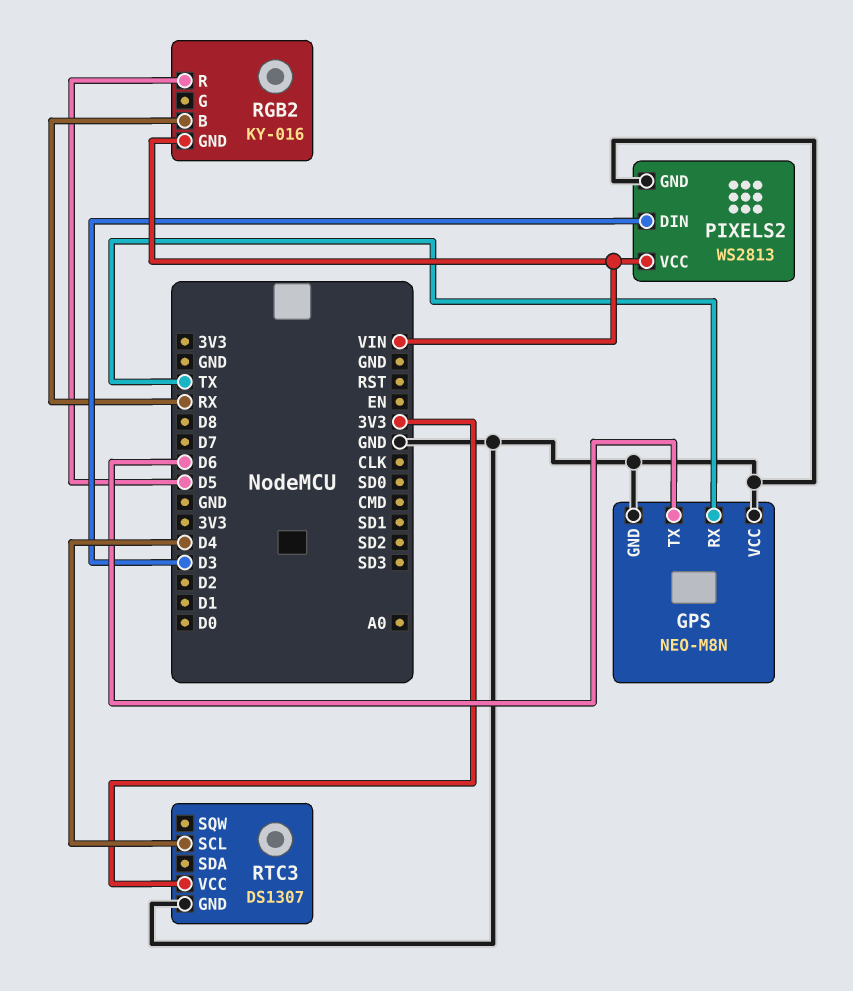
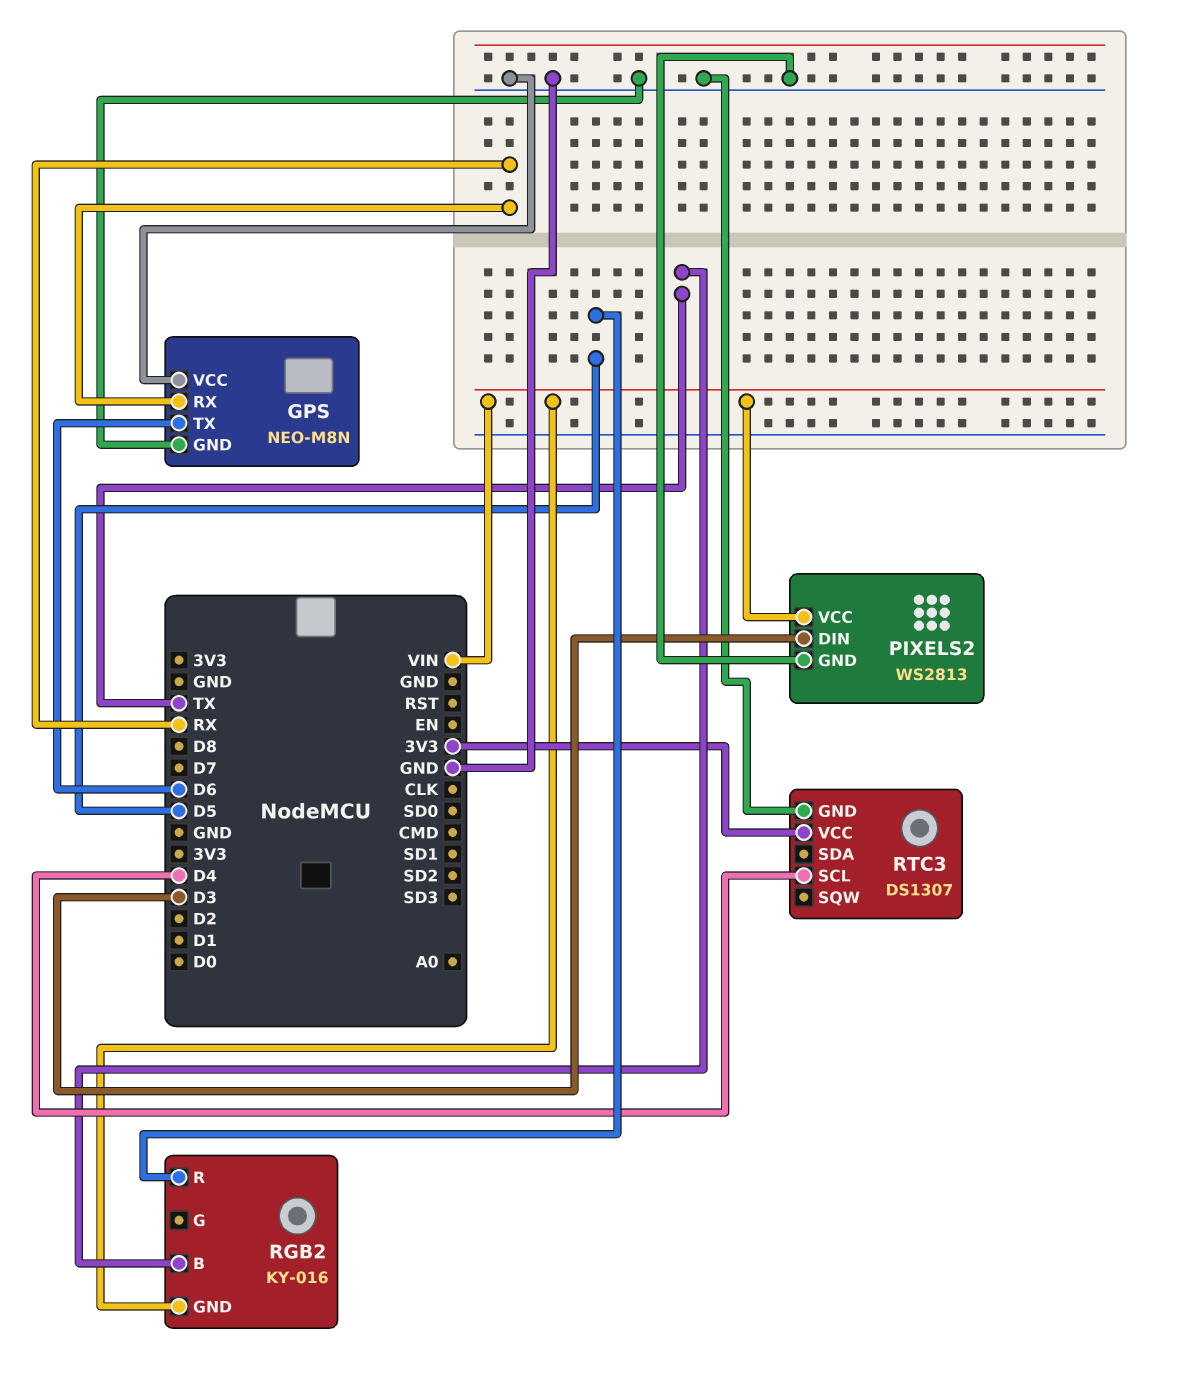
GPS pin RX: TX -> RX
RGB2 pin B: RX -> TX

